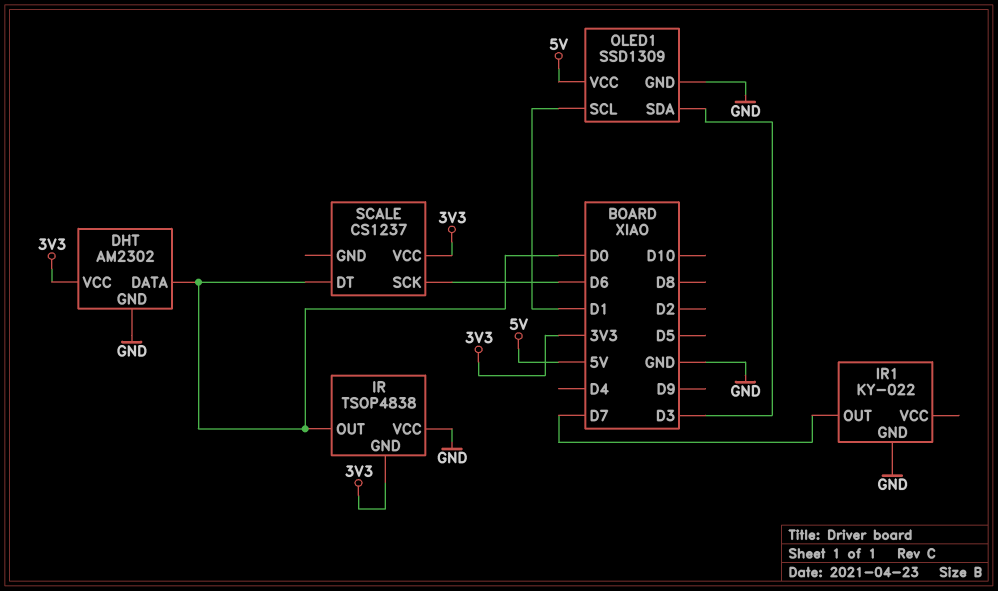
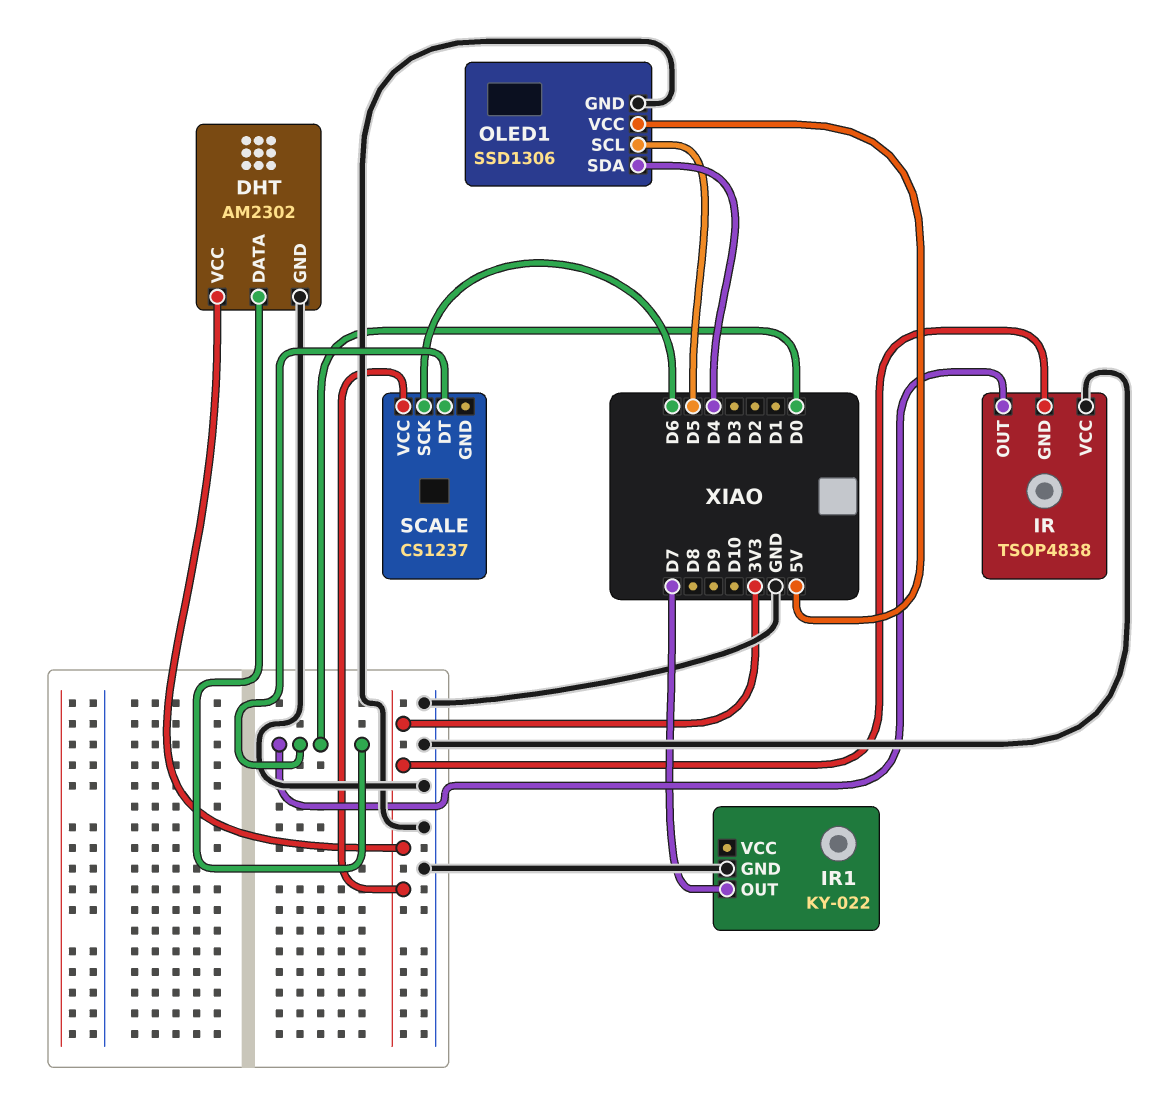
OLED1: SSD1309 -> SSD1306
OLED1 pin SCL: D1 -> D5
OLED1 pin SDA: D3 -> D4

